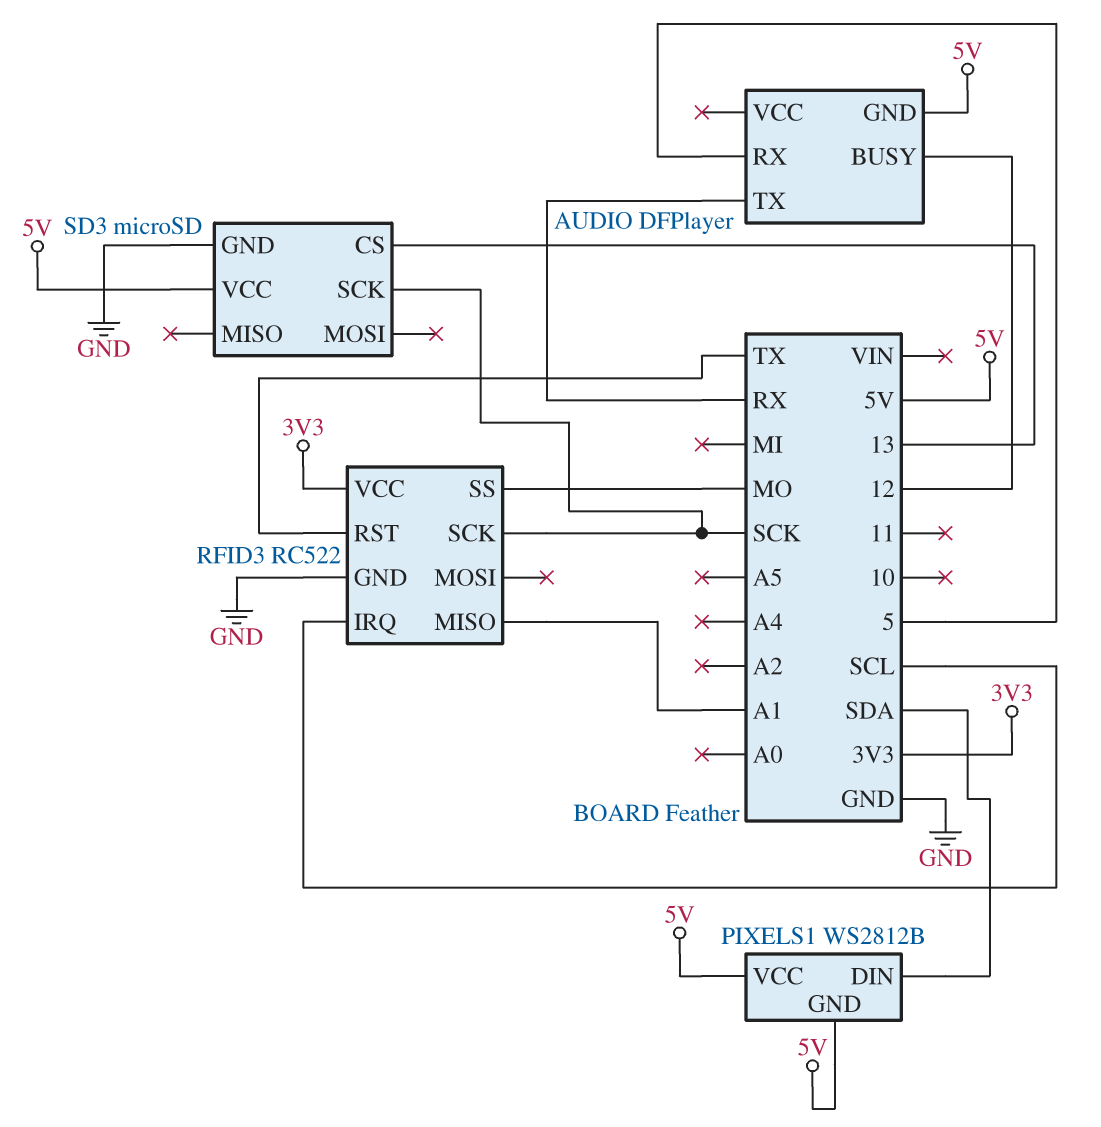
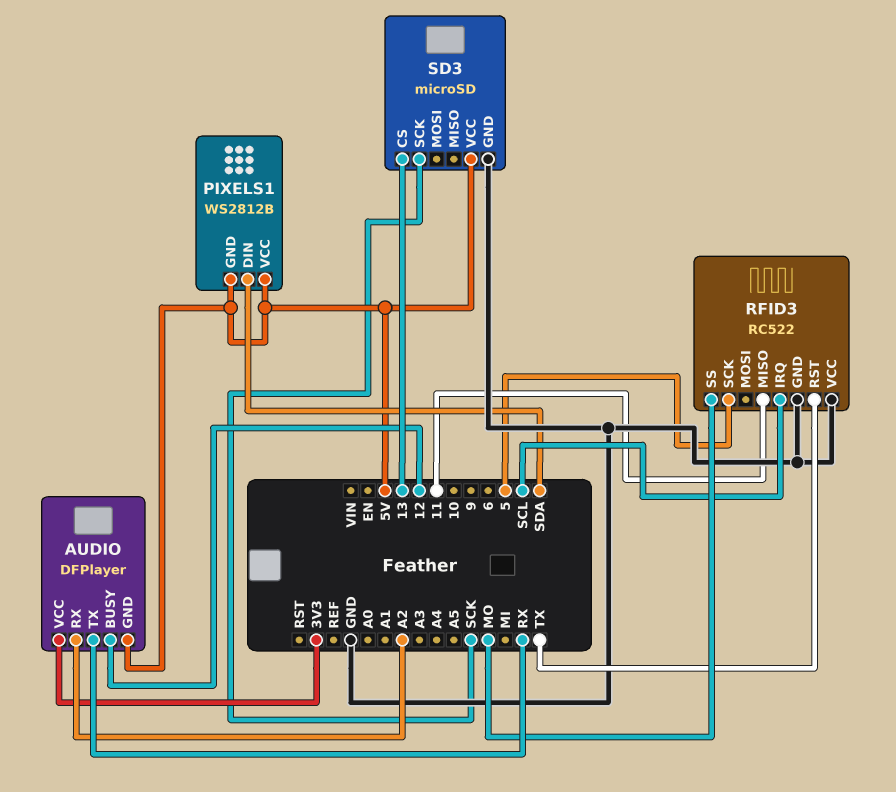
AUDIO pin RX: 5 -> A2
AUDIO pin VCC: none -> 3V3
RFID3 pin MISO: A1 -> 11
RFID3 pin SCK: SCK -> 5
RFID3 pin VCC: 3V3 -> GND

